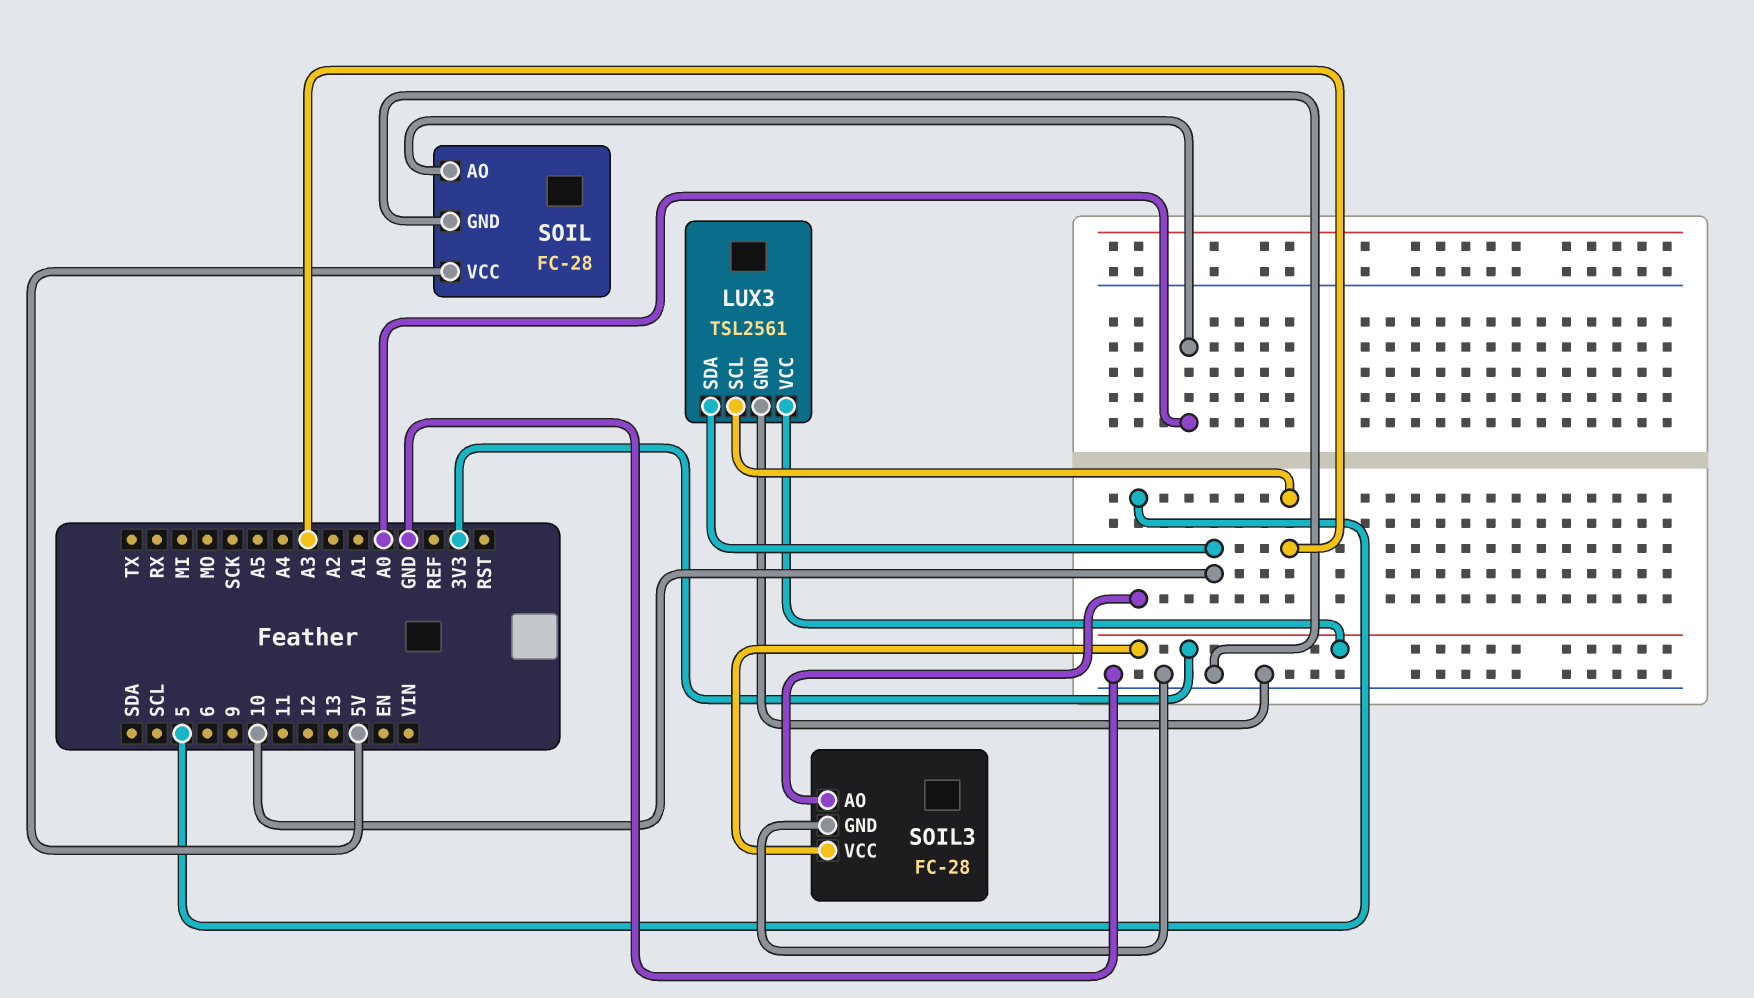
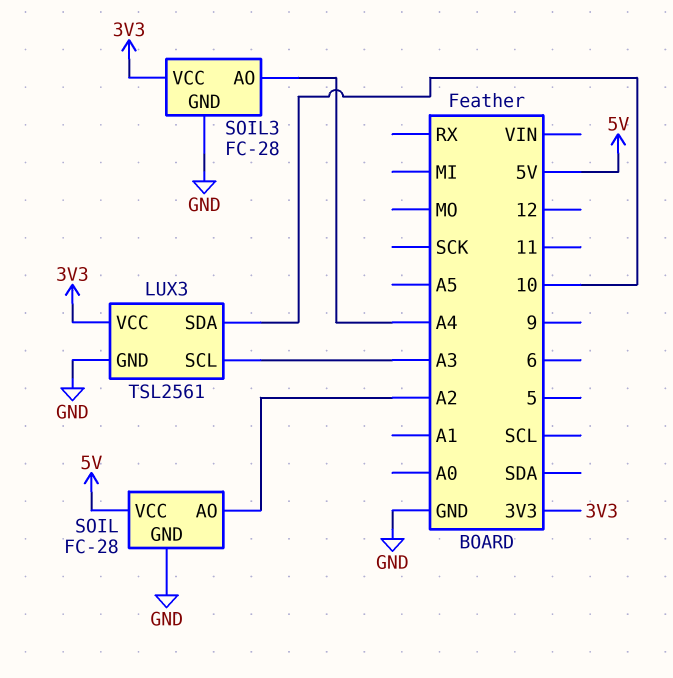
SOIL pin AO: A0 -> A2
SOIL3 pin AO: 5 -> A4

